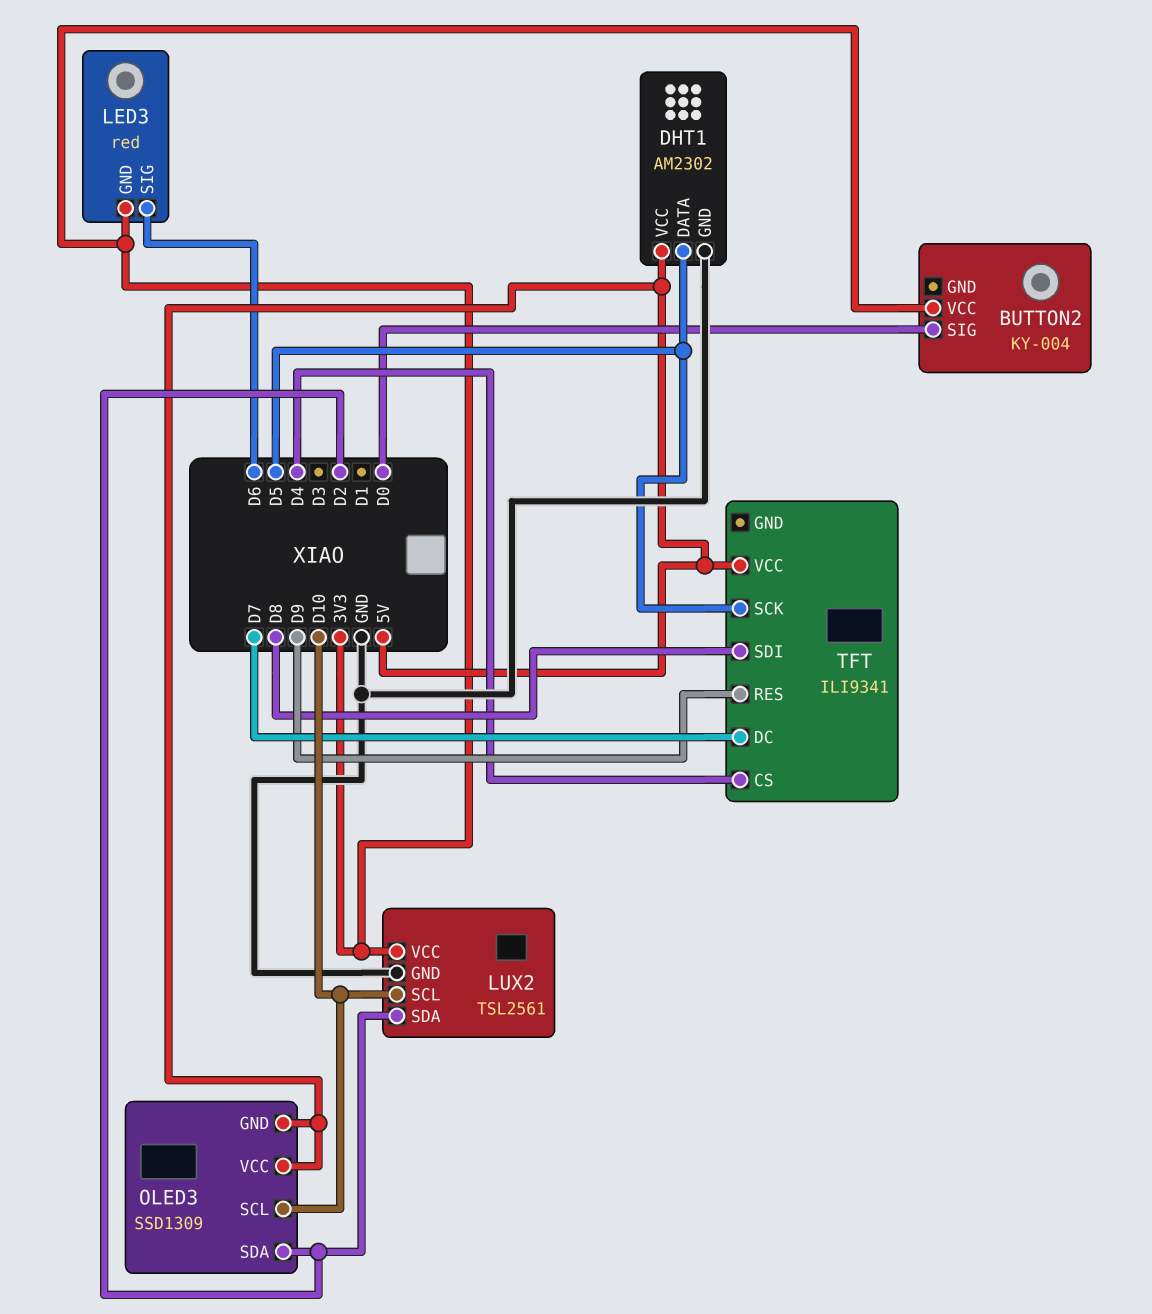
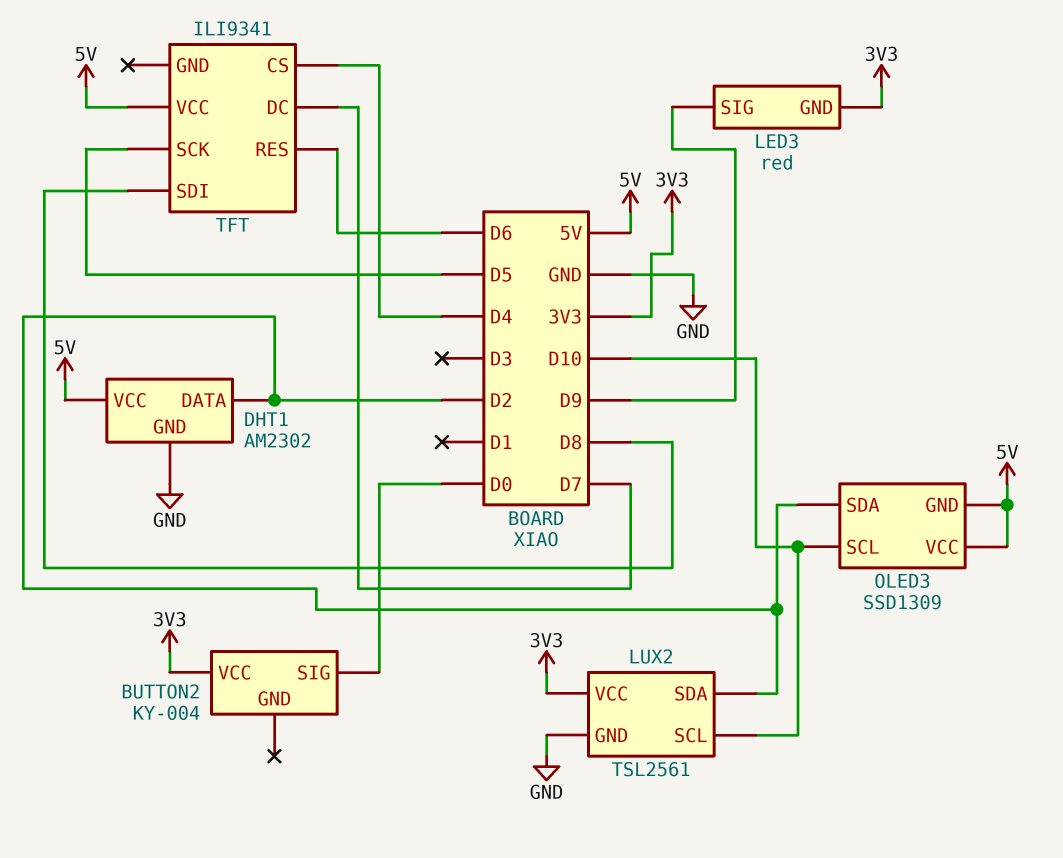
DHT1 pin DATA: D5 -> D2
LED3 pin SIG: D6 -> D9
TFT pin RES: D9 -> D6

